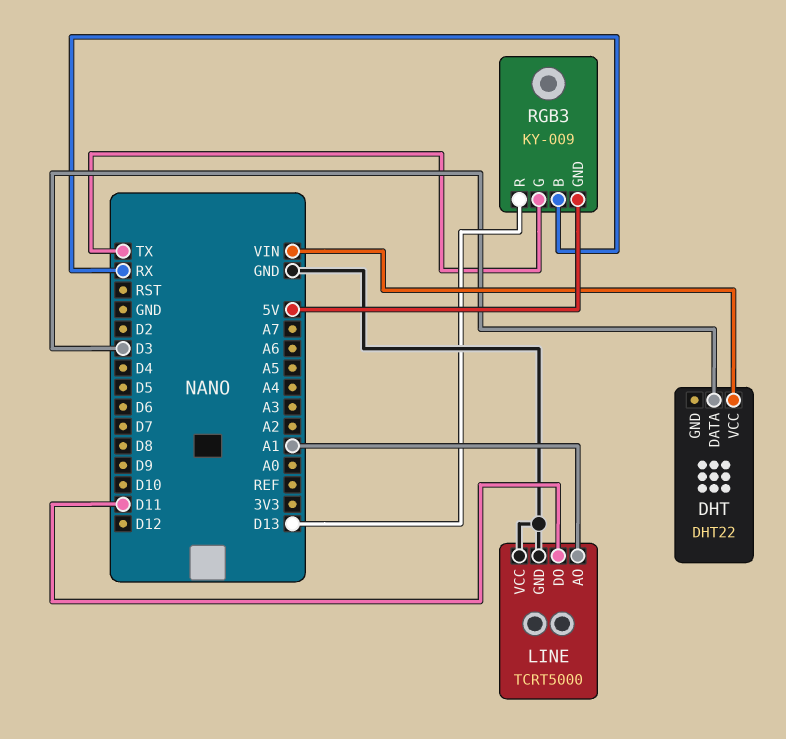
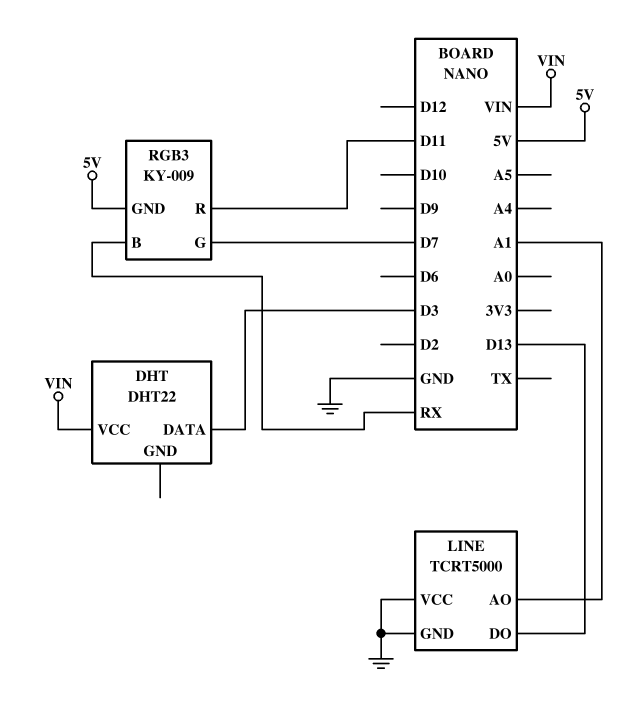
LINE pin DO: D11 -> D13
RGB3 pin G: TX -> D7
RGB3 pin R: D13 -> D11

